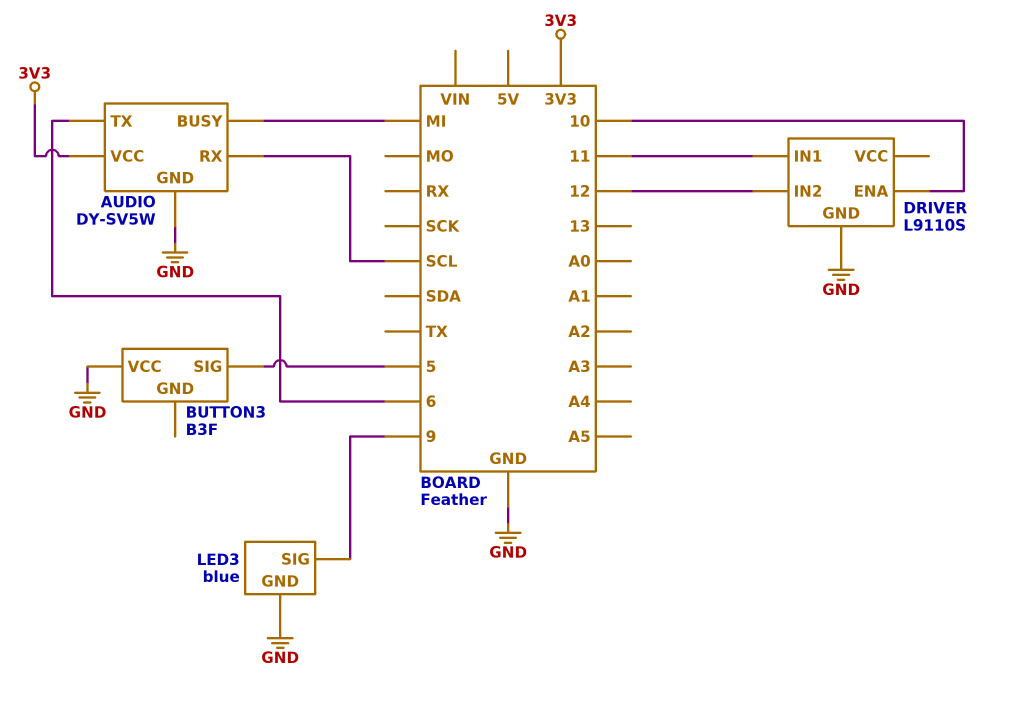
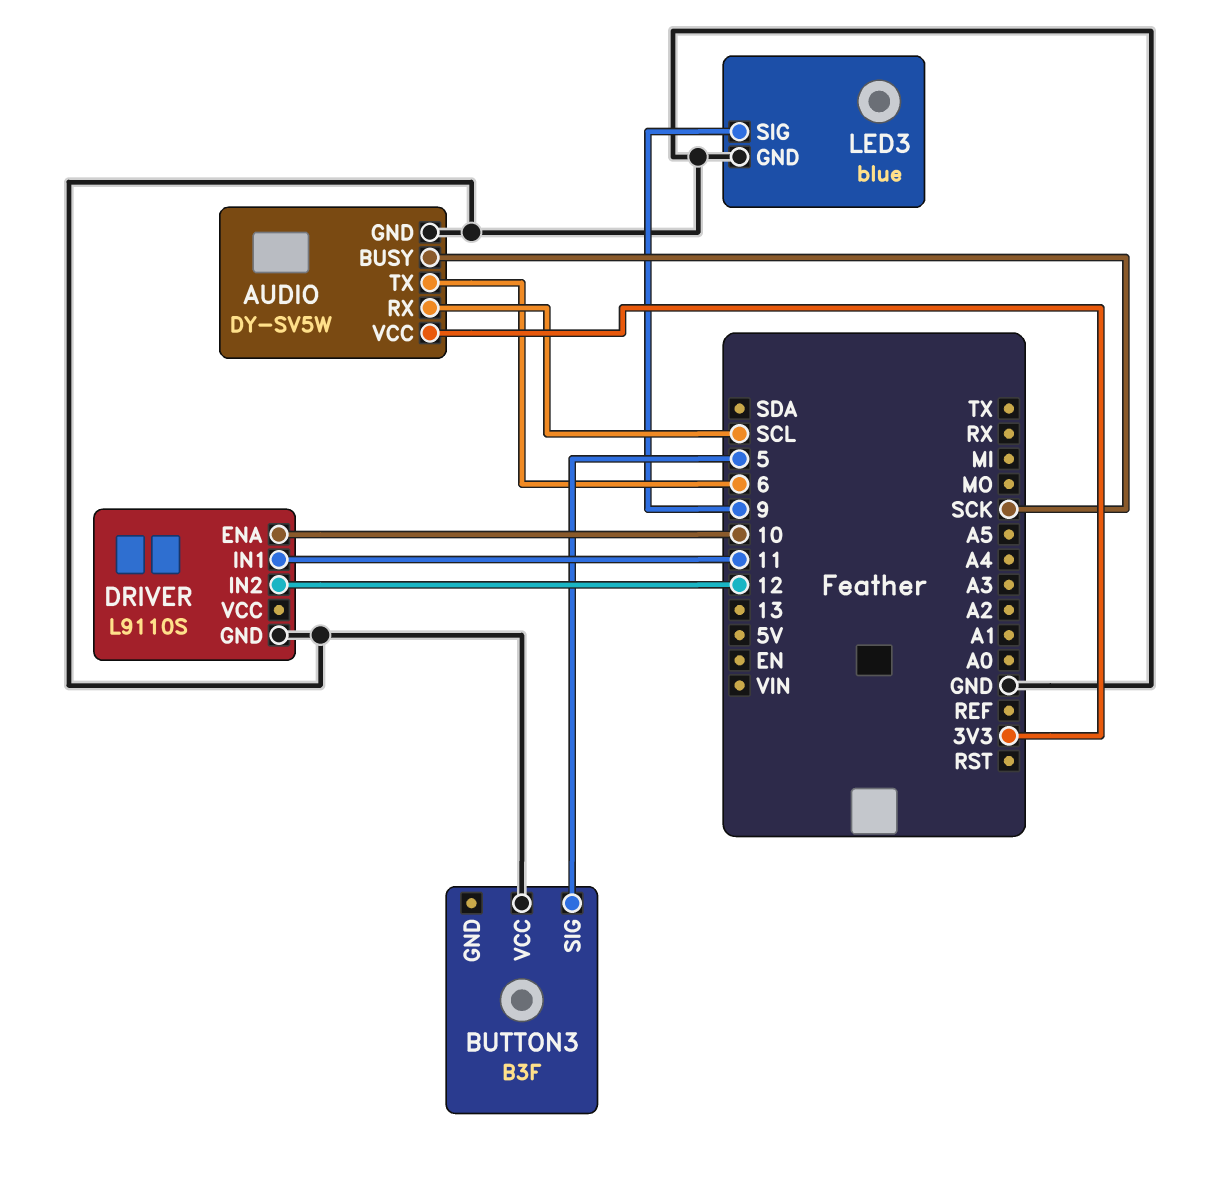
AUDIO pin BUSY: MI -> SCK

